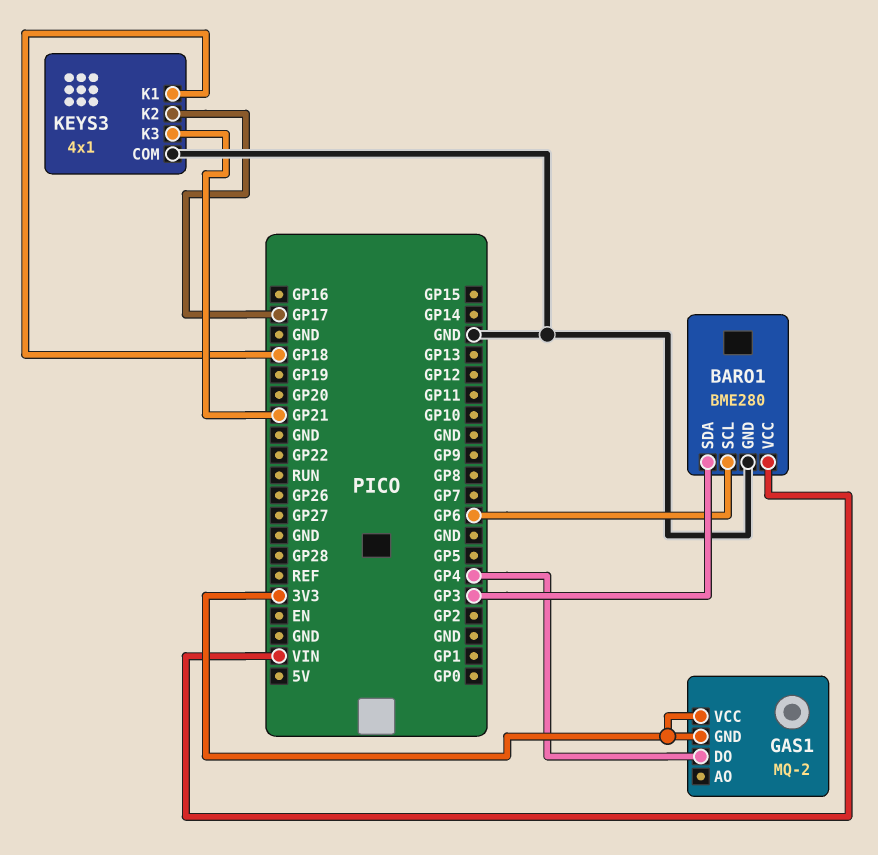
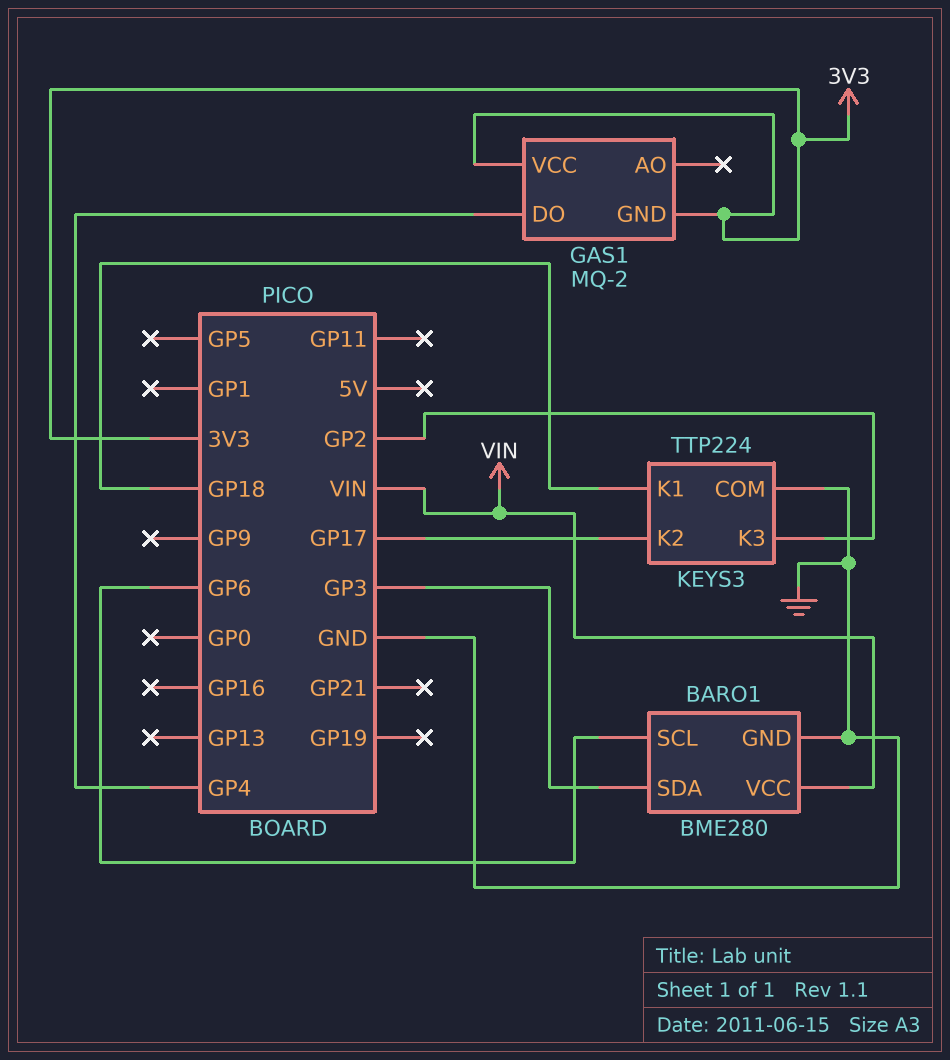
KEYS3: 4x1 -> TTP224
KEYS3 pin K3: GP21 -> GP2

